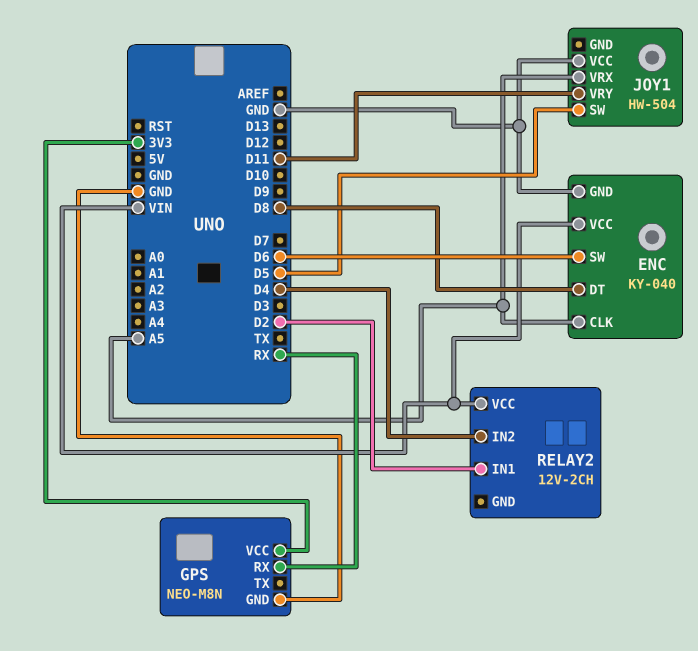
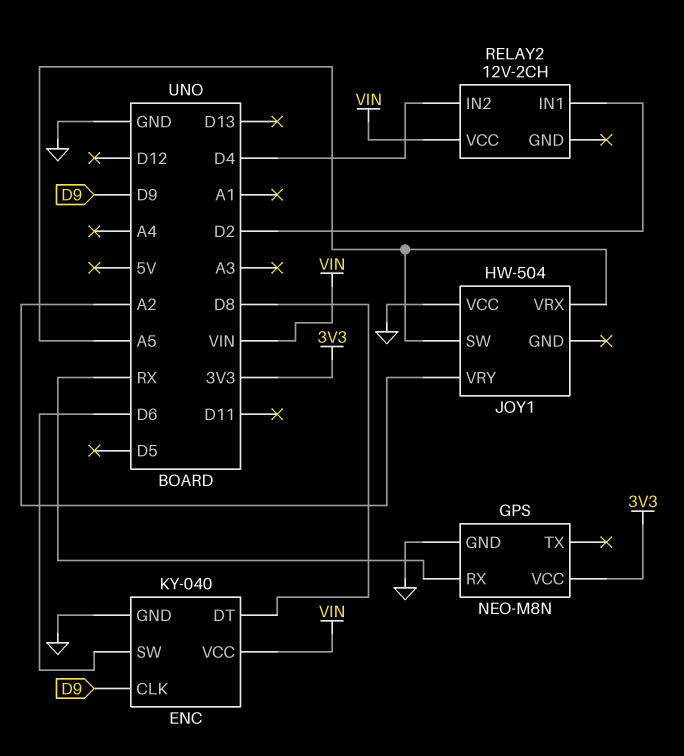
ENC pin CLK: A5 -> D9
JOY1 pin SW: D5 -> A5
JOY1 pin VRY: D11 -> A2

